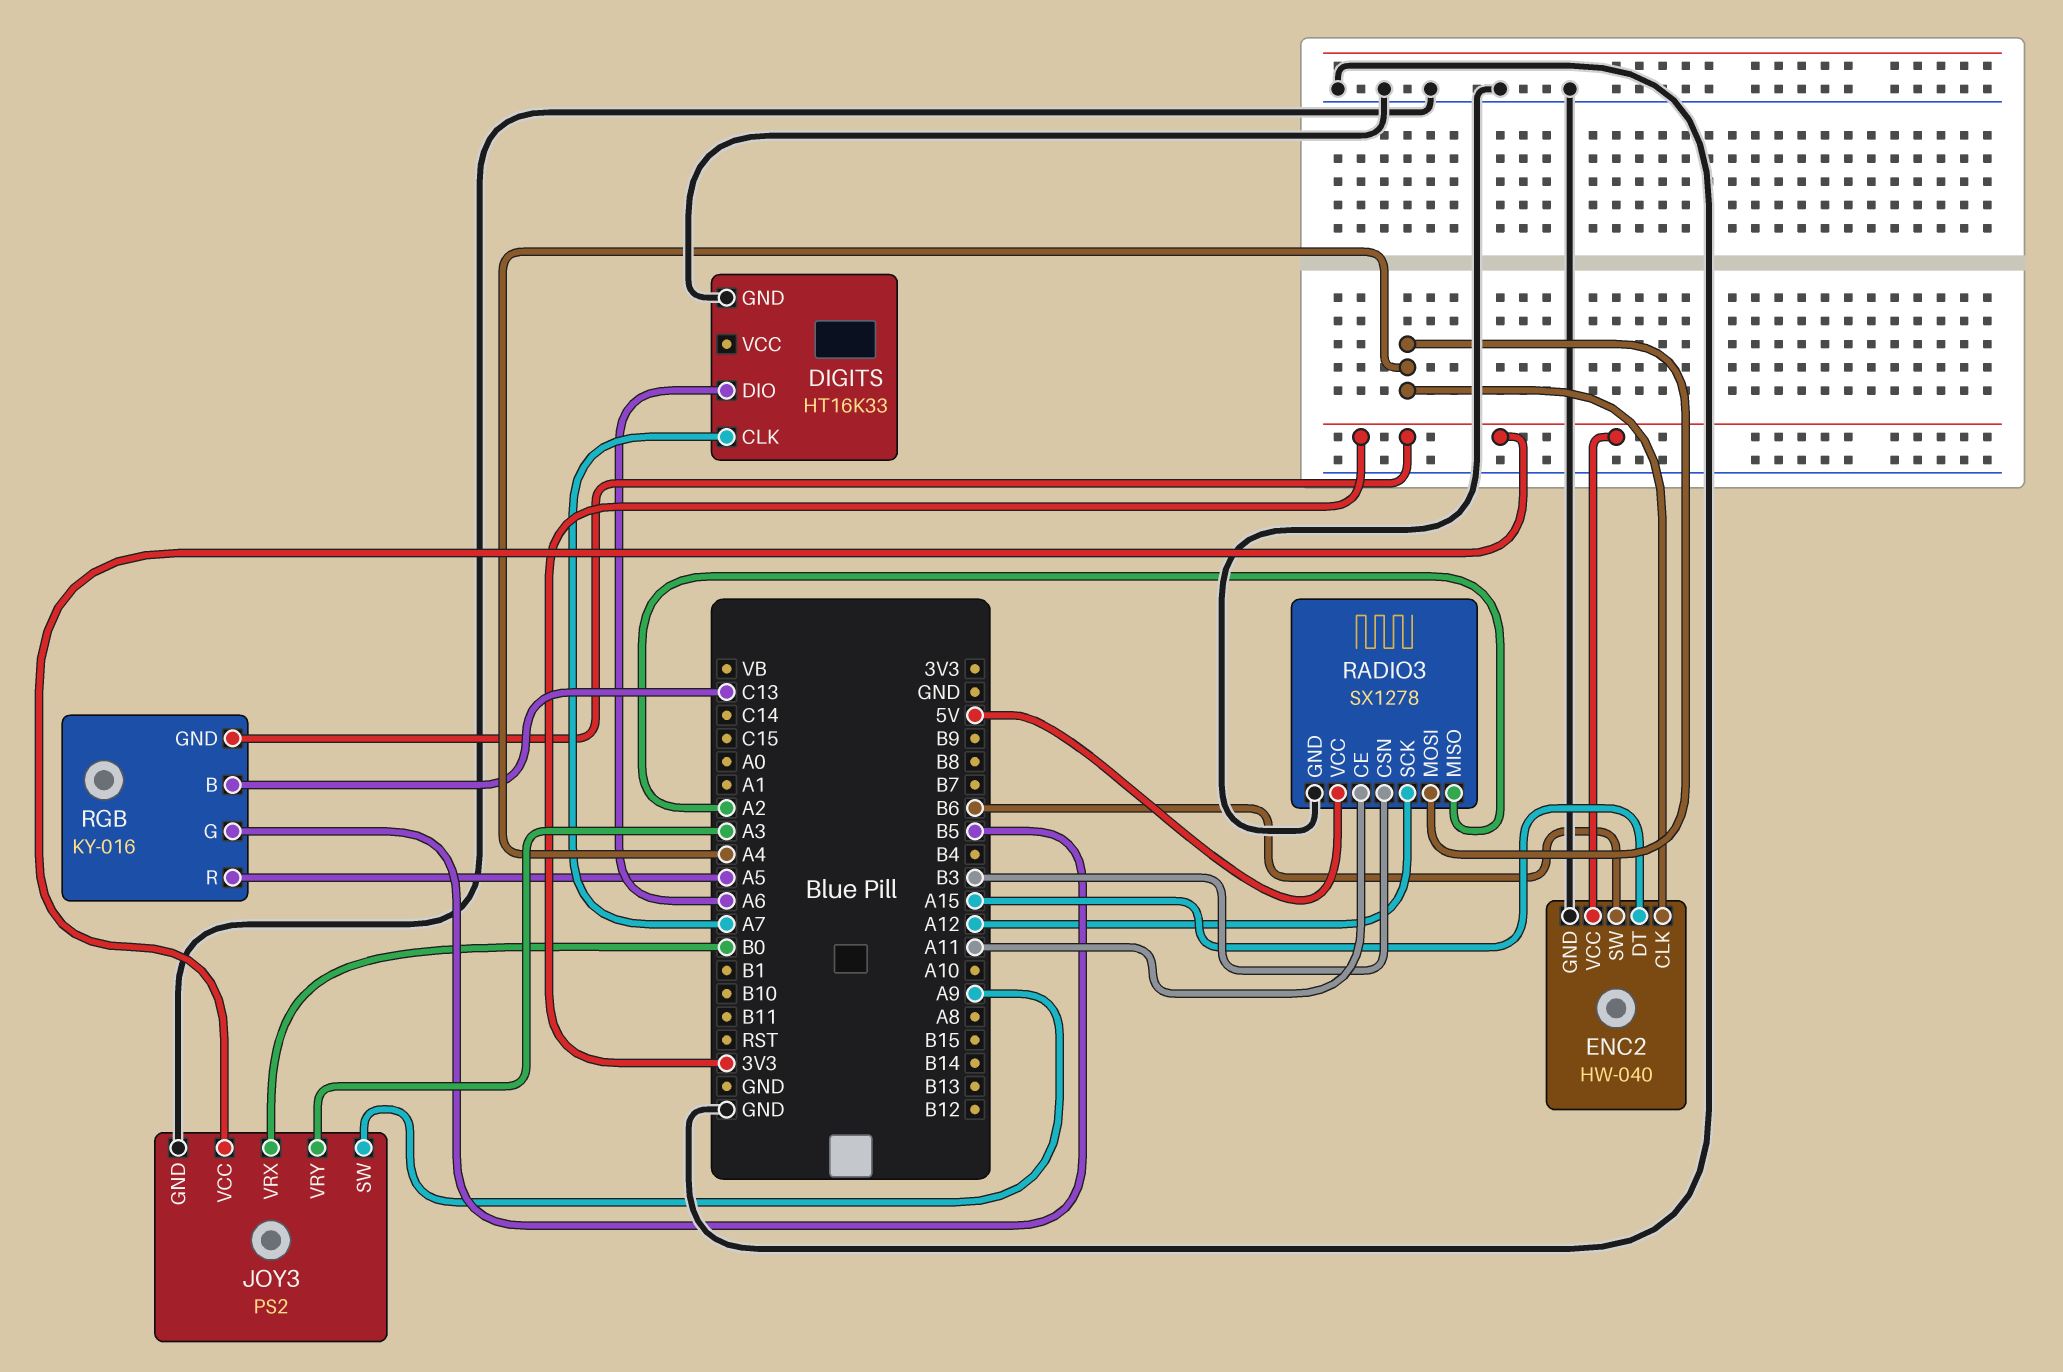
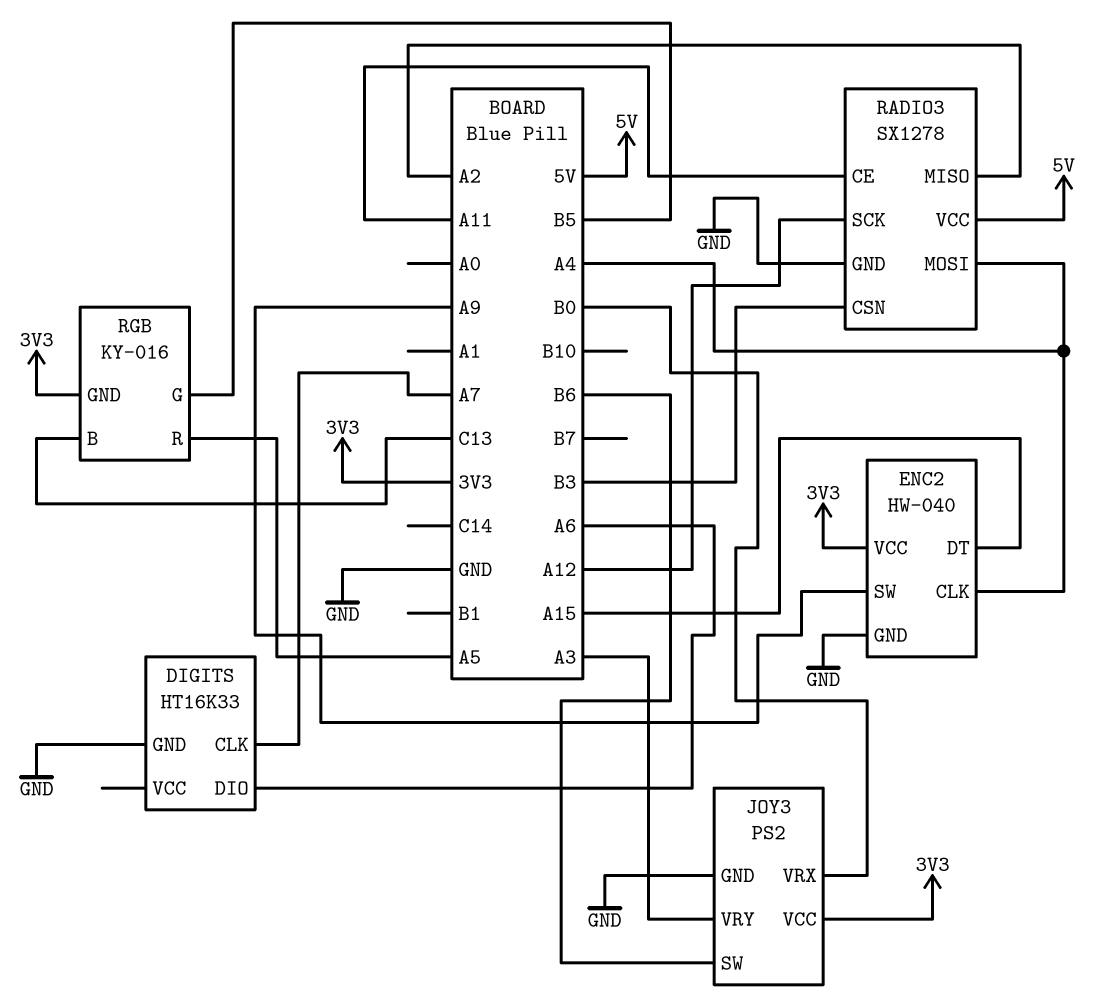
ENC2 pin SW: B6 -> A9
JOY3 pin SW: A9 -> B6

